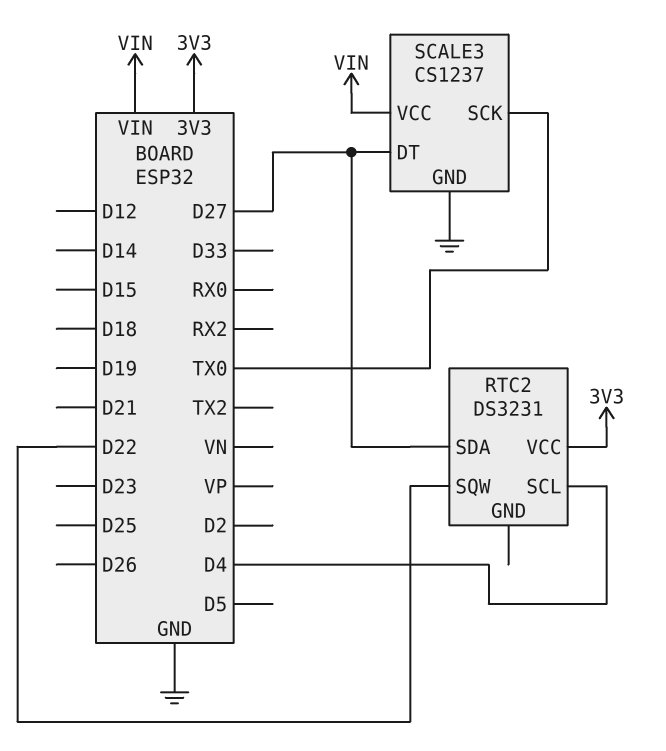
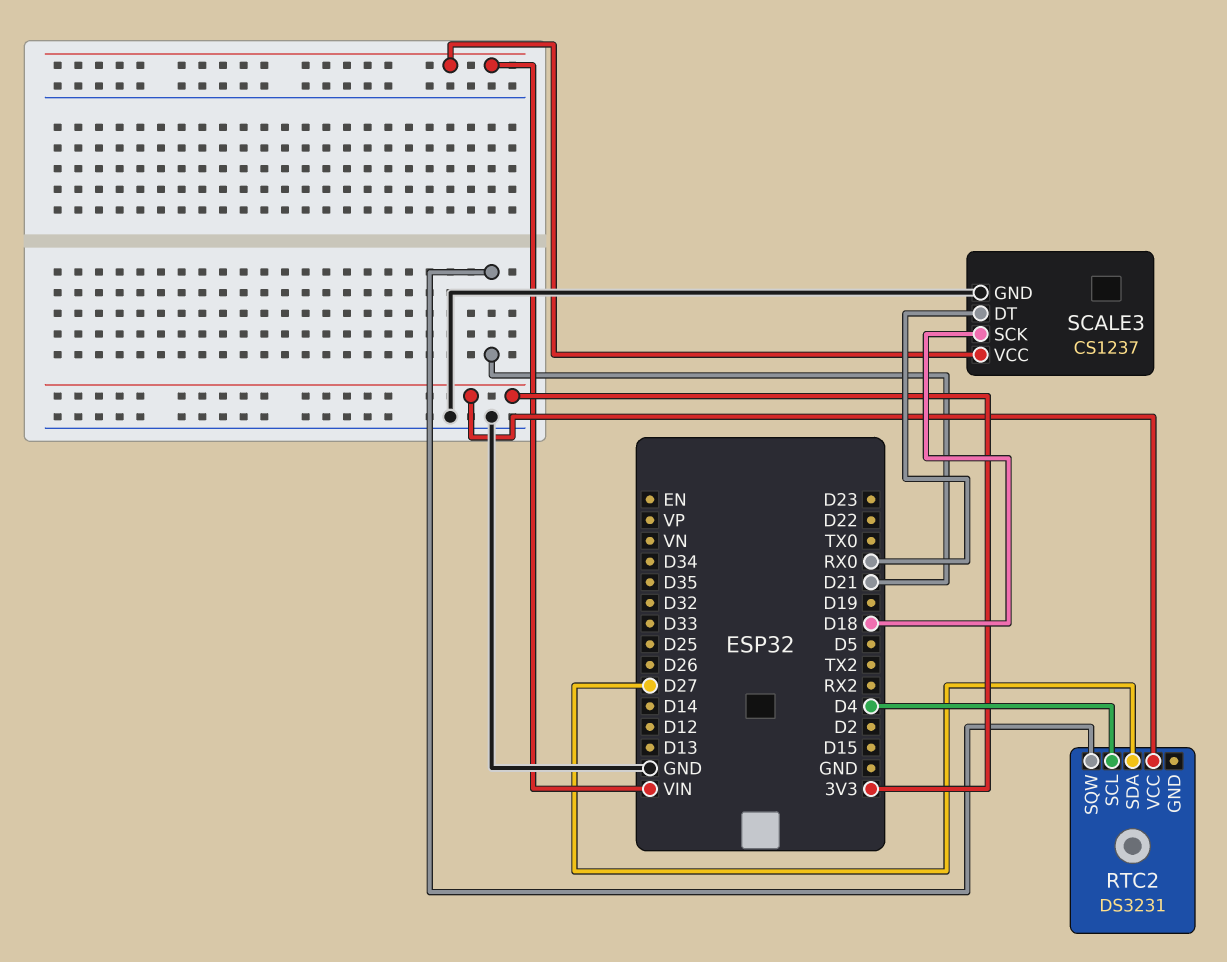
RTC2 pin SQW: D22 -> D21
SCALE3 pin DT: D27 -> RX0
SCALE3 pin SCK: TX0 -> D18

